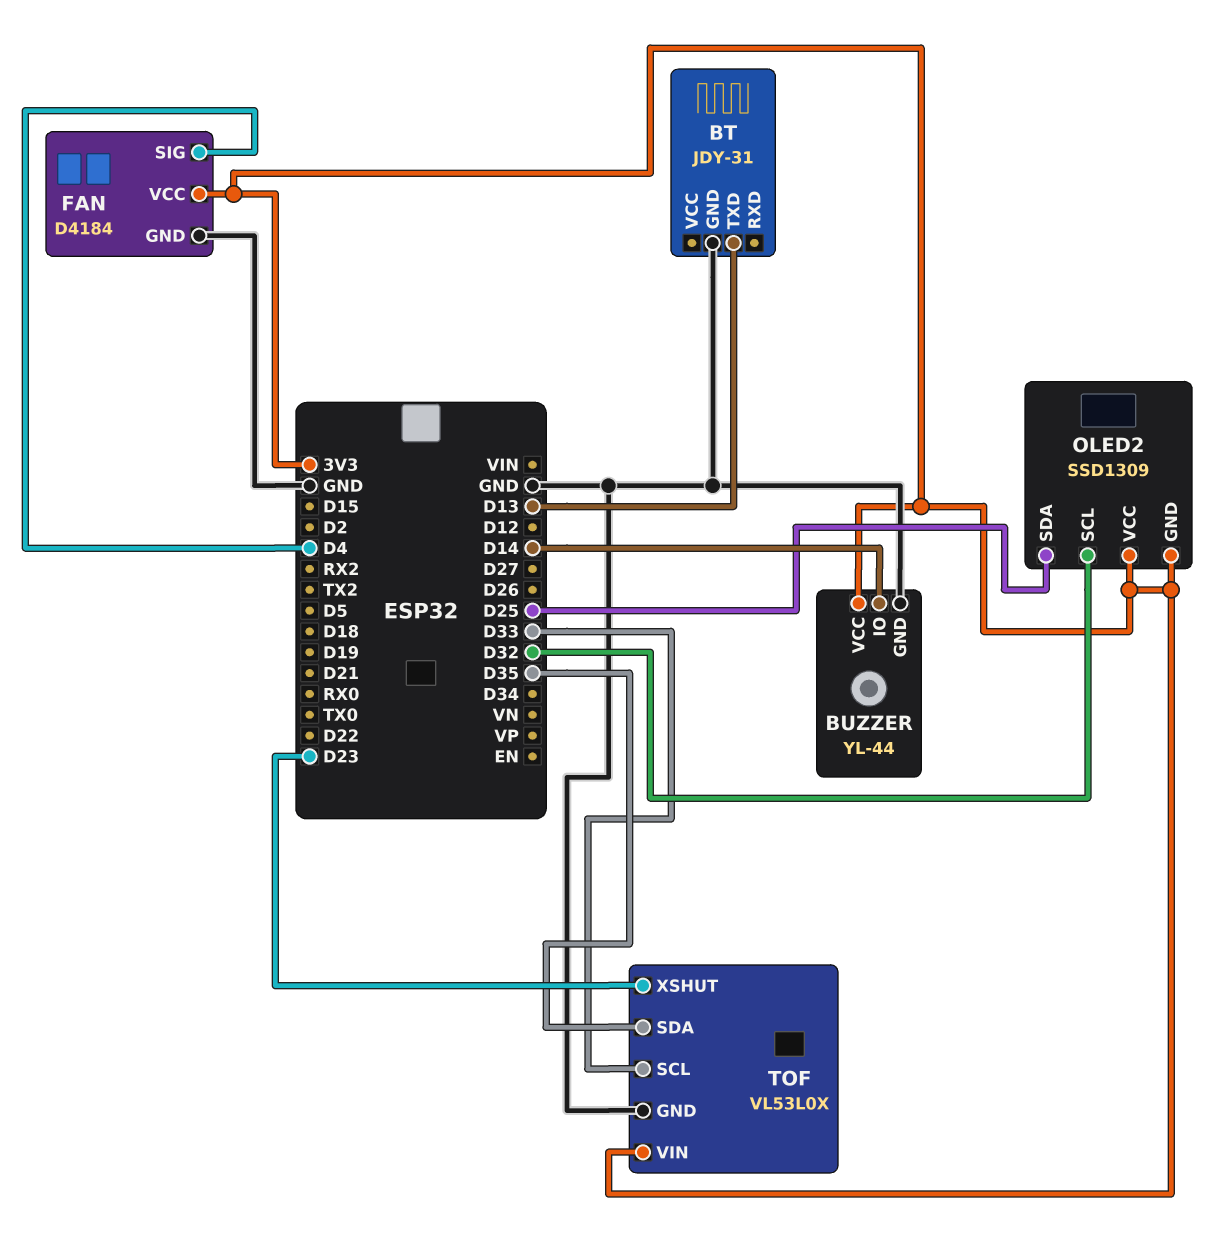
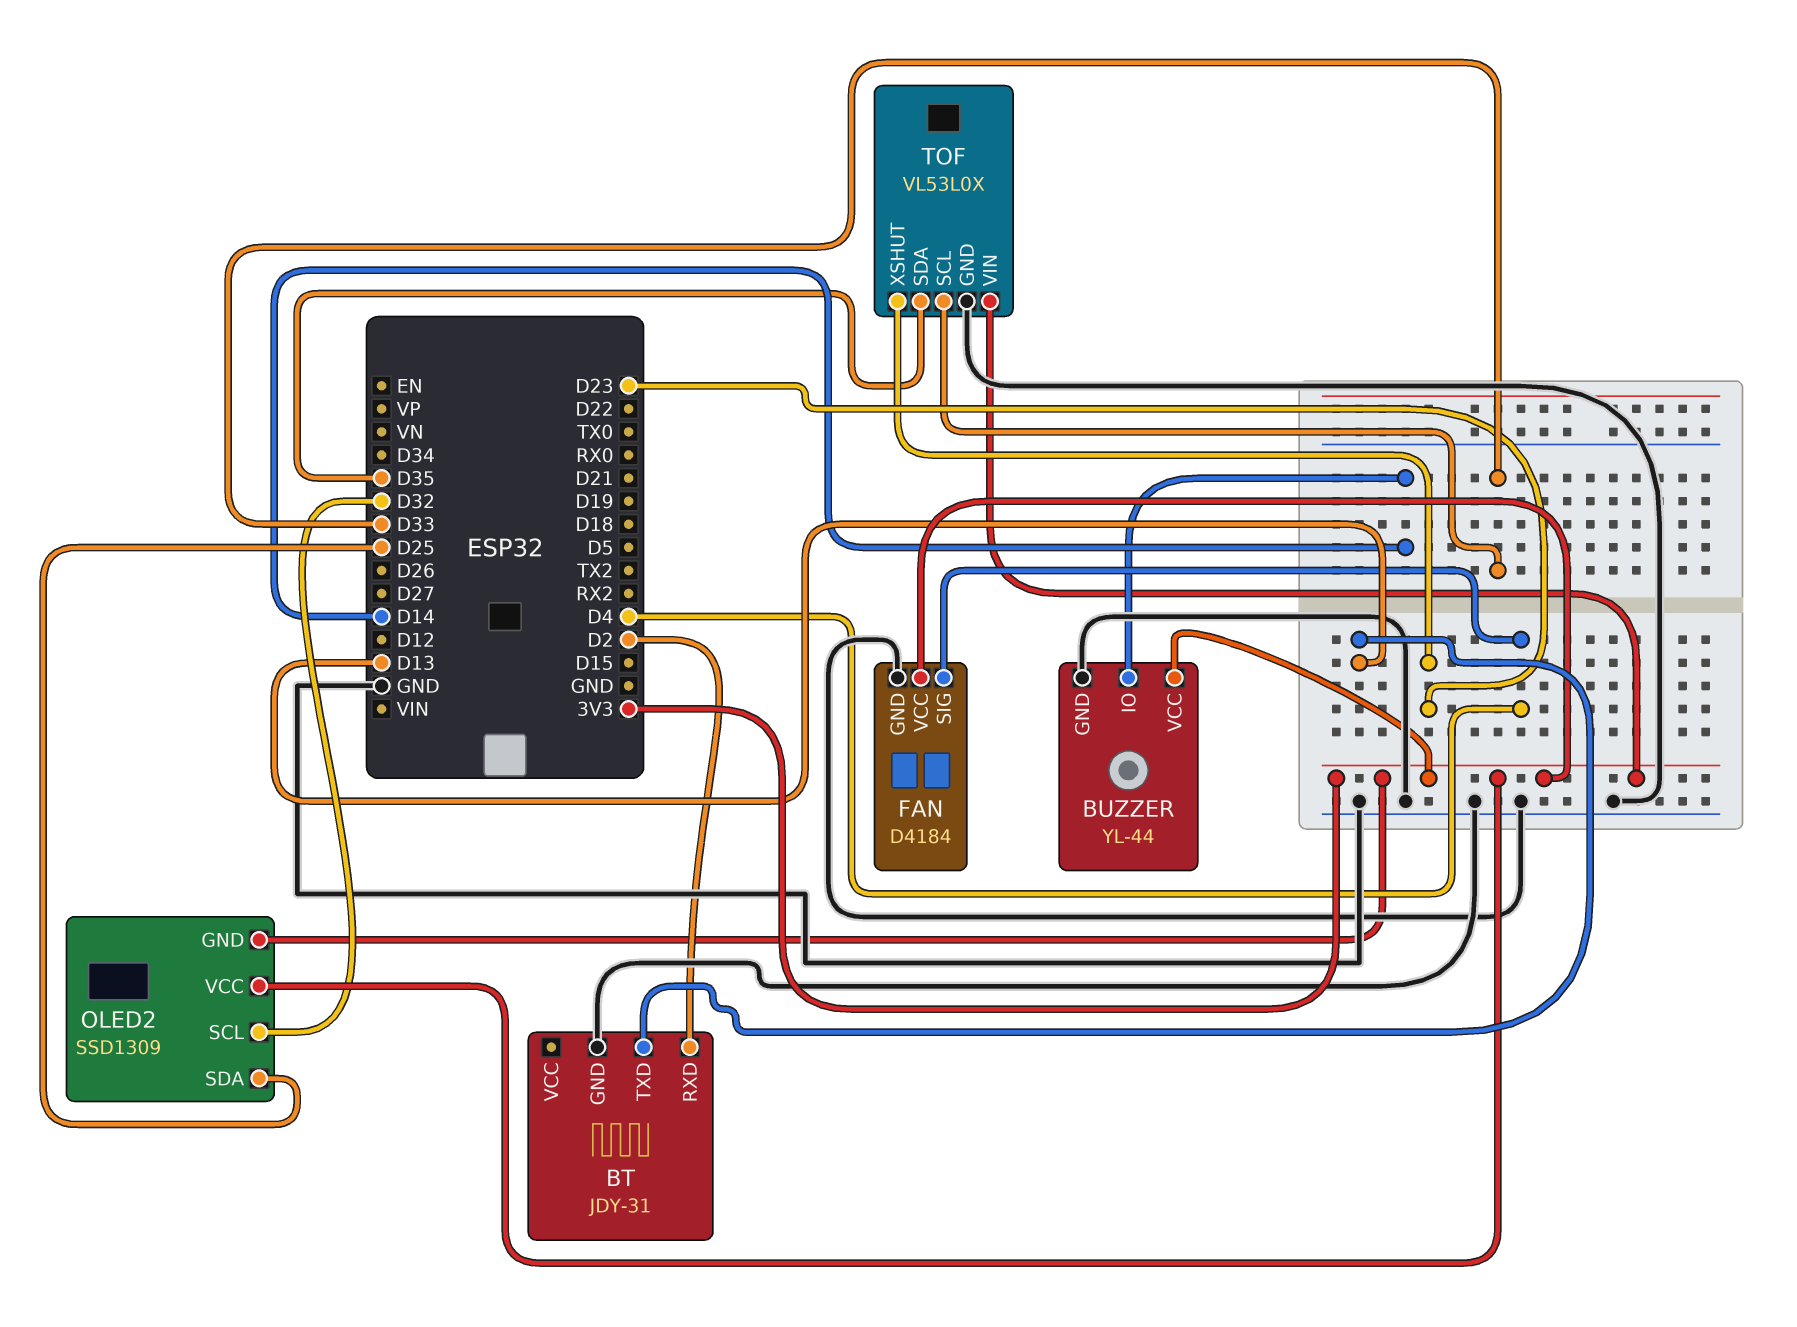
BT pin RXD: none -> D2

